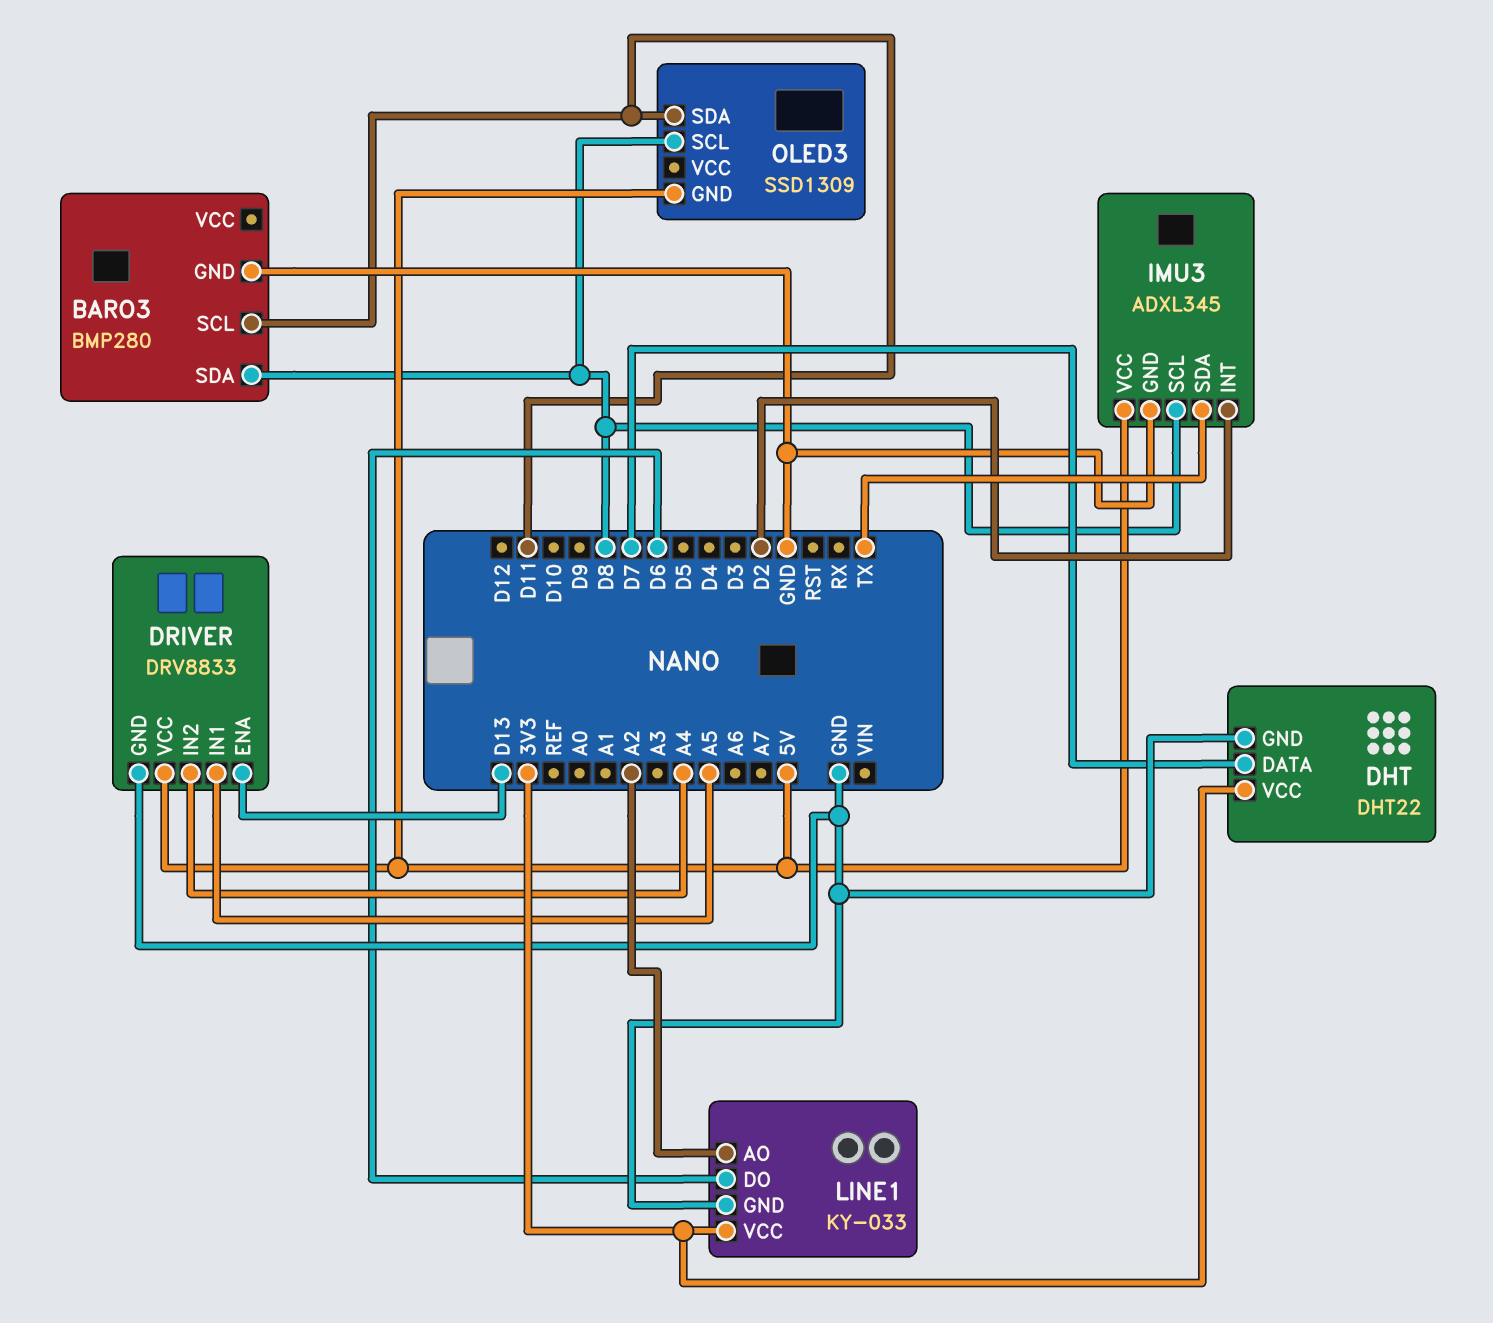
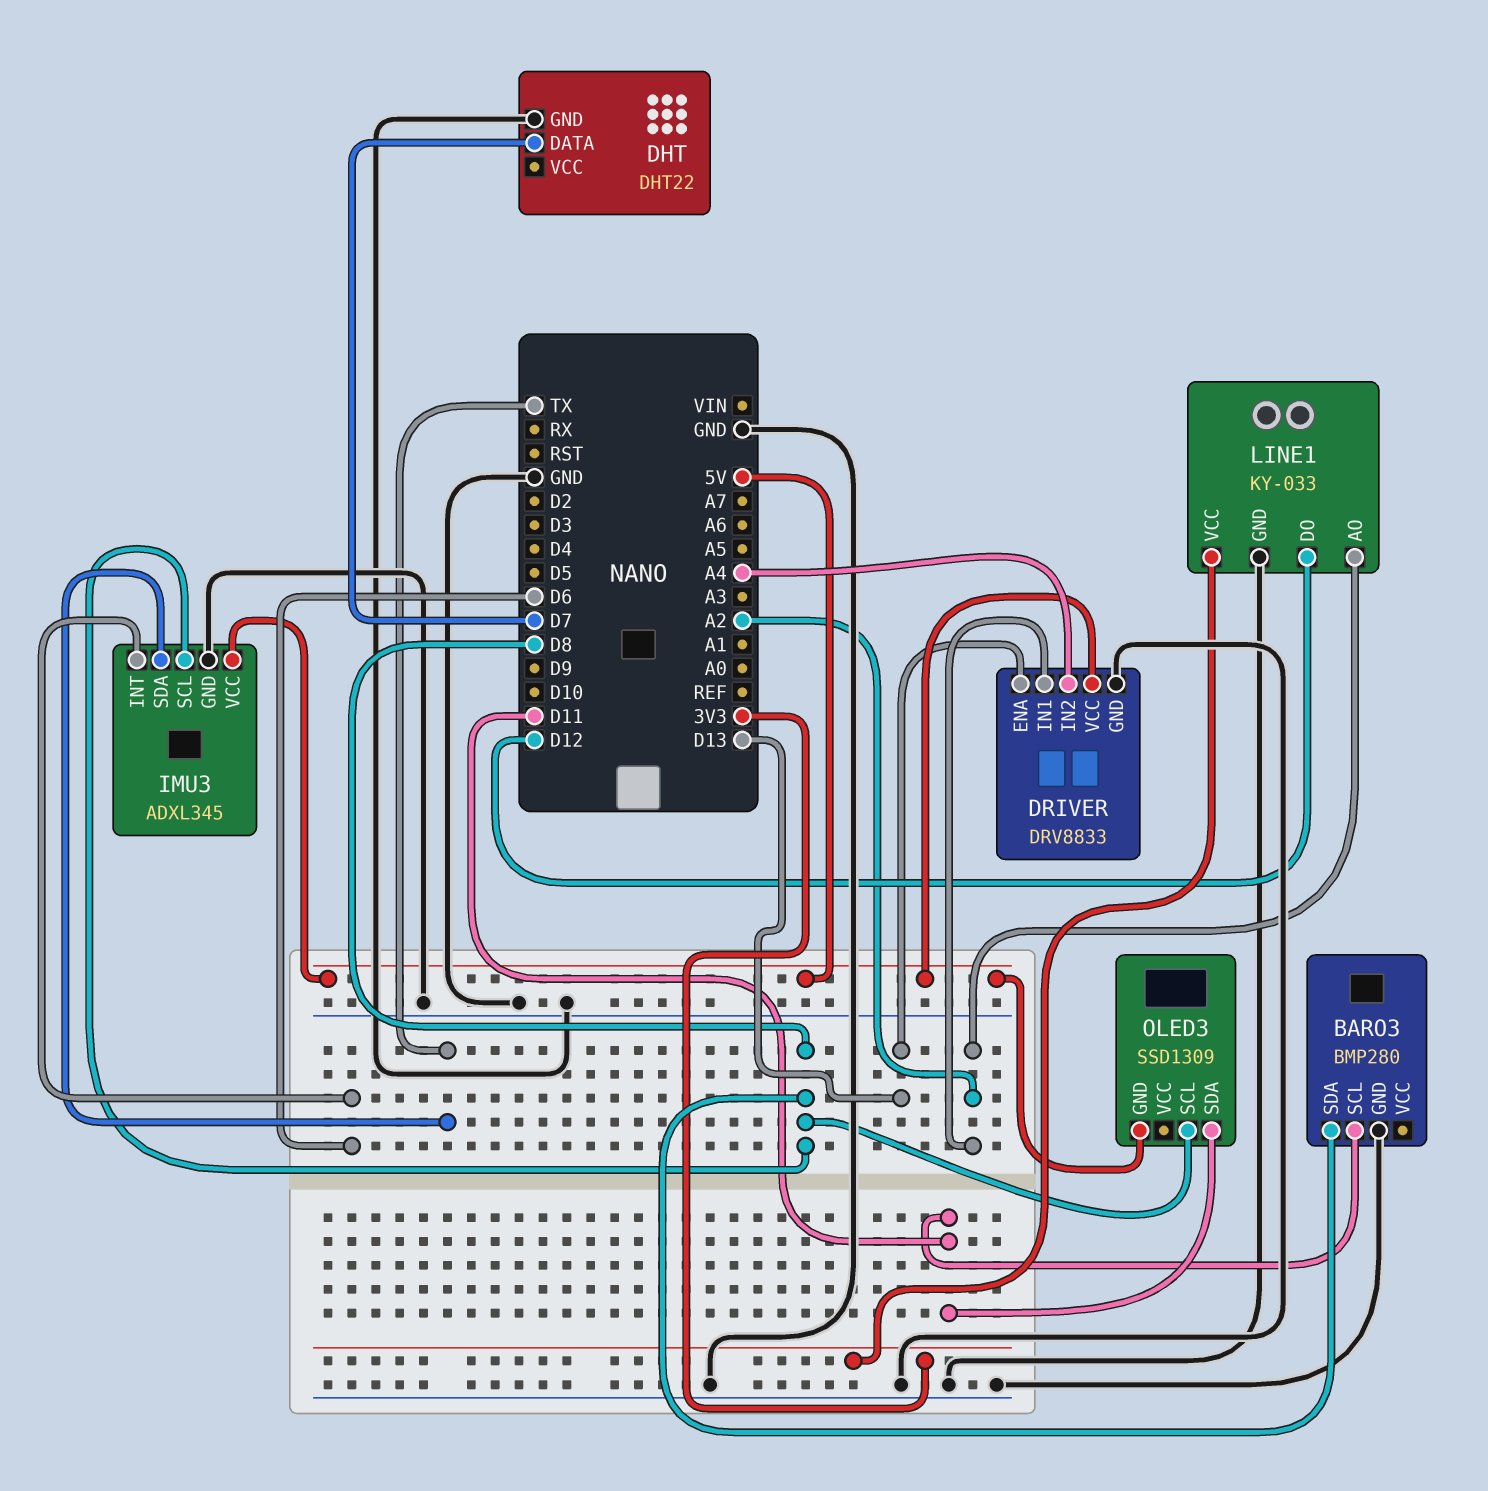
DHT pin VCC: 3V3 -> none
DRIVER pin IN1: A5 -> A2
IMU3 pin INT: D2 -> D6
LINE1 pin DO: D6 -> D12

